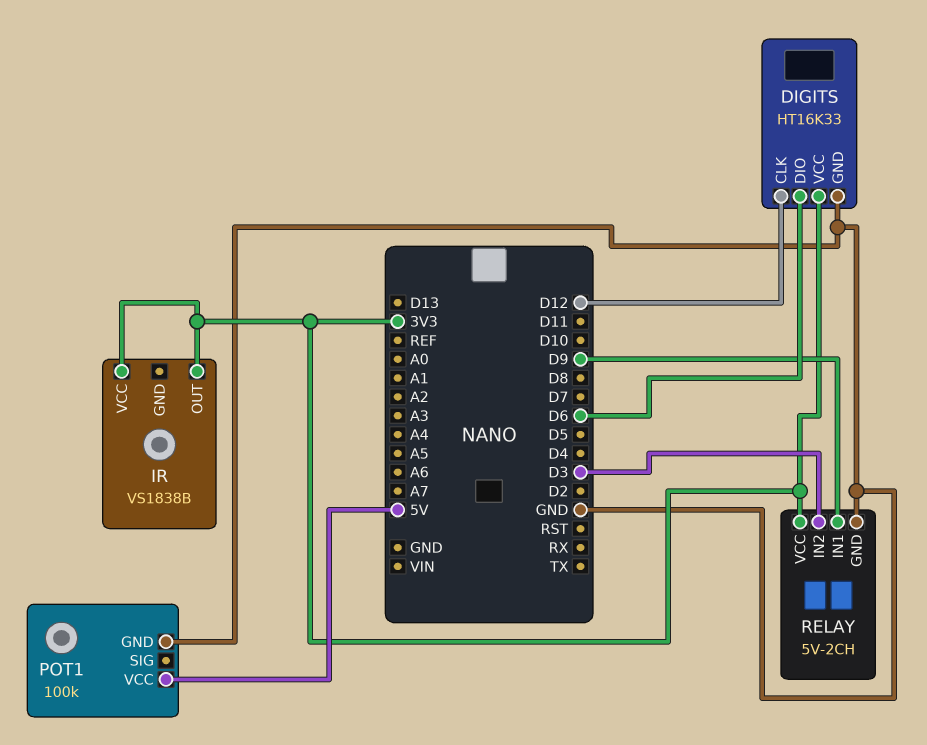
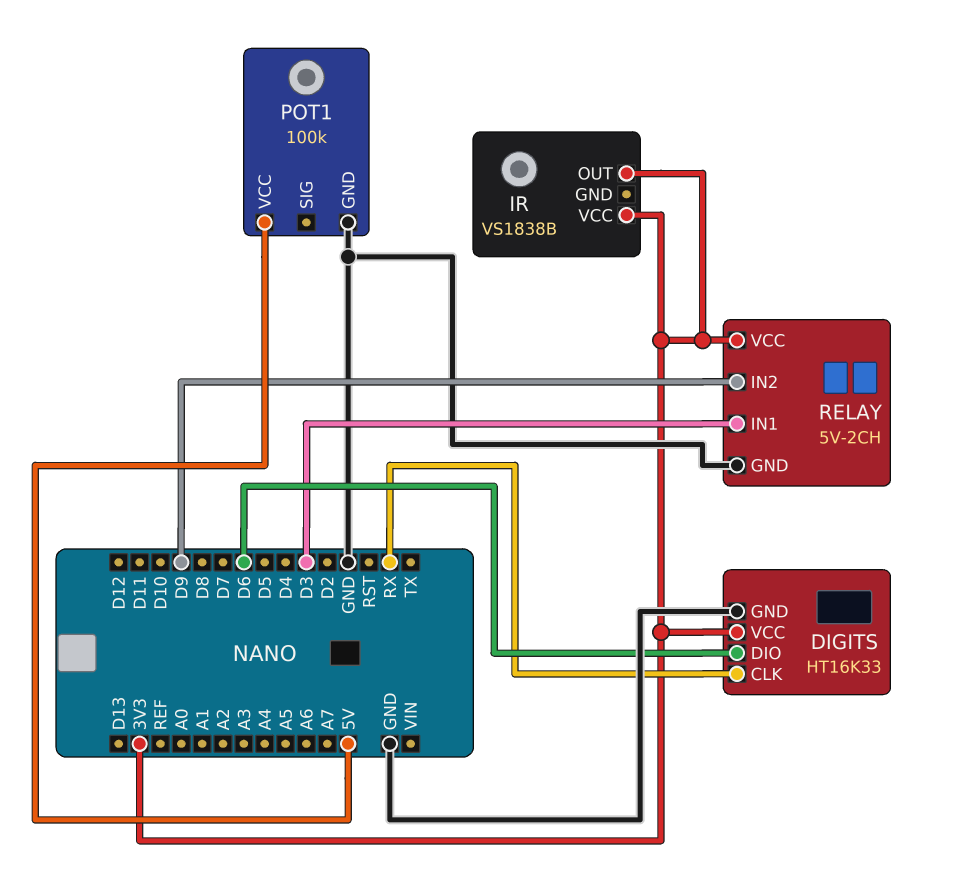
DIGITS pin CLK: D12 -> RX
RELAY pin IN1: D9 -> D3
RELAY pin IN2: D3 -> D9

